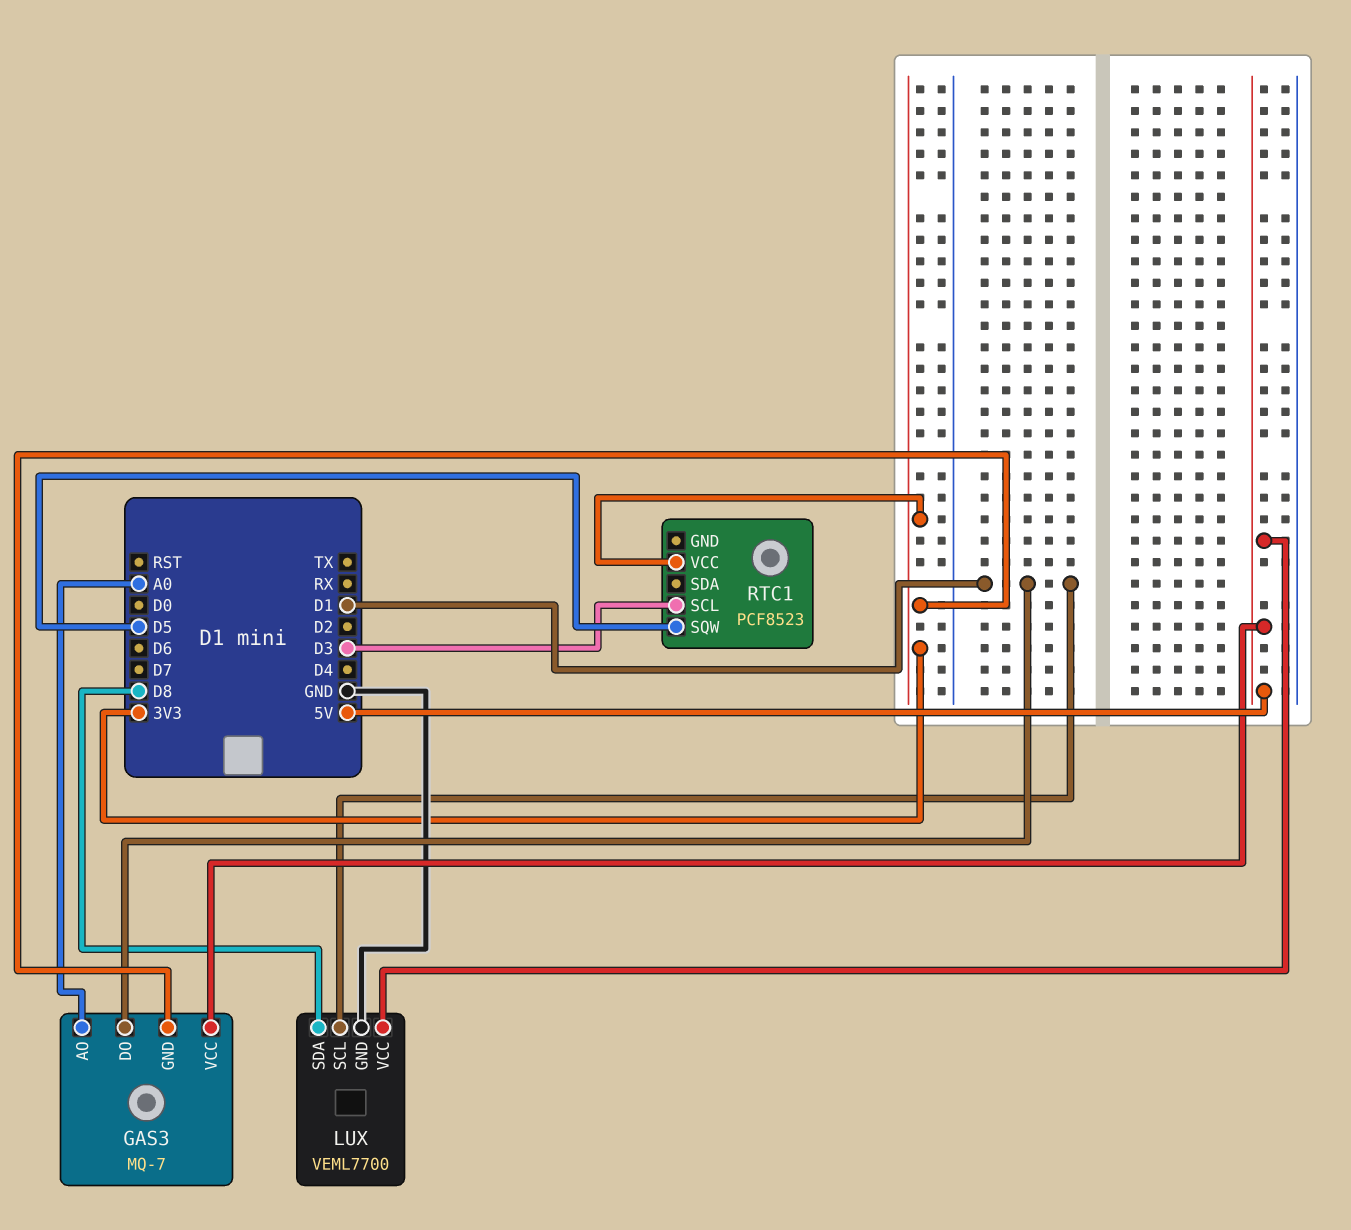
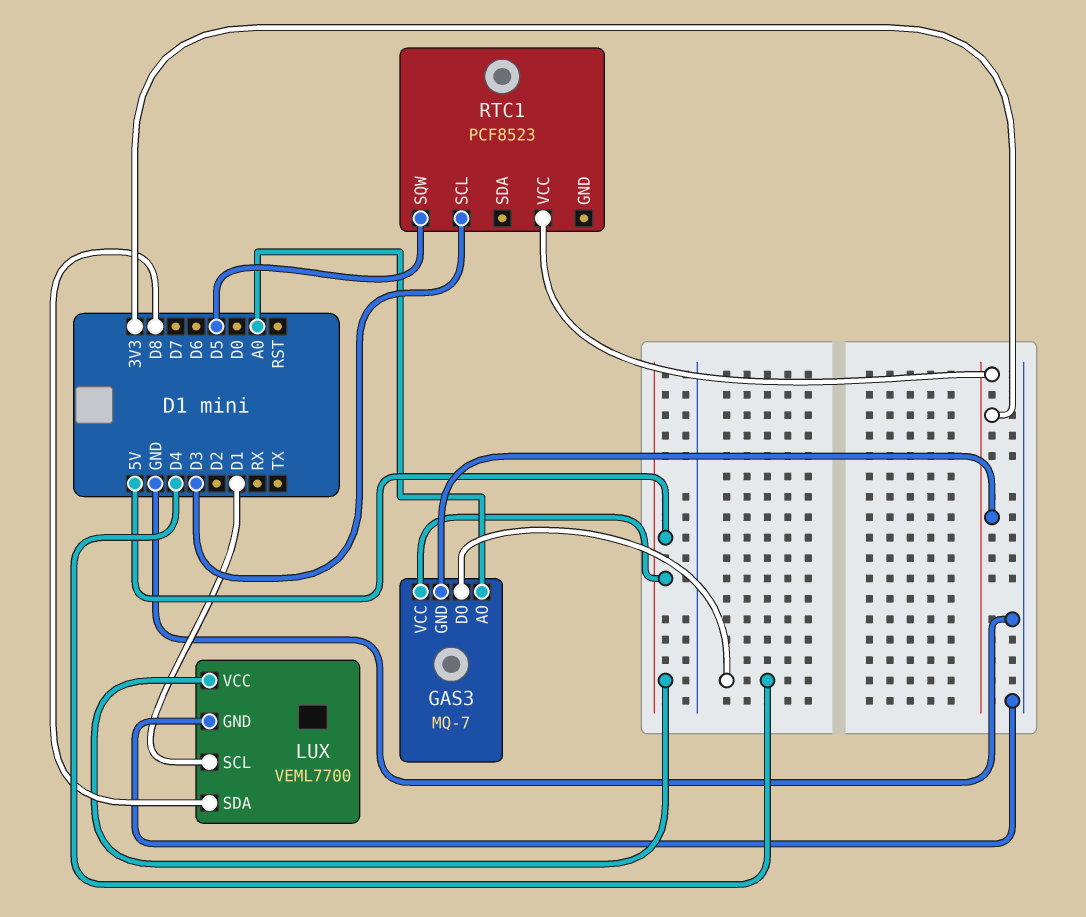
GAS3 pin DO: D1 -> D4

